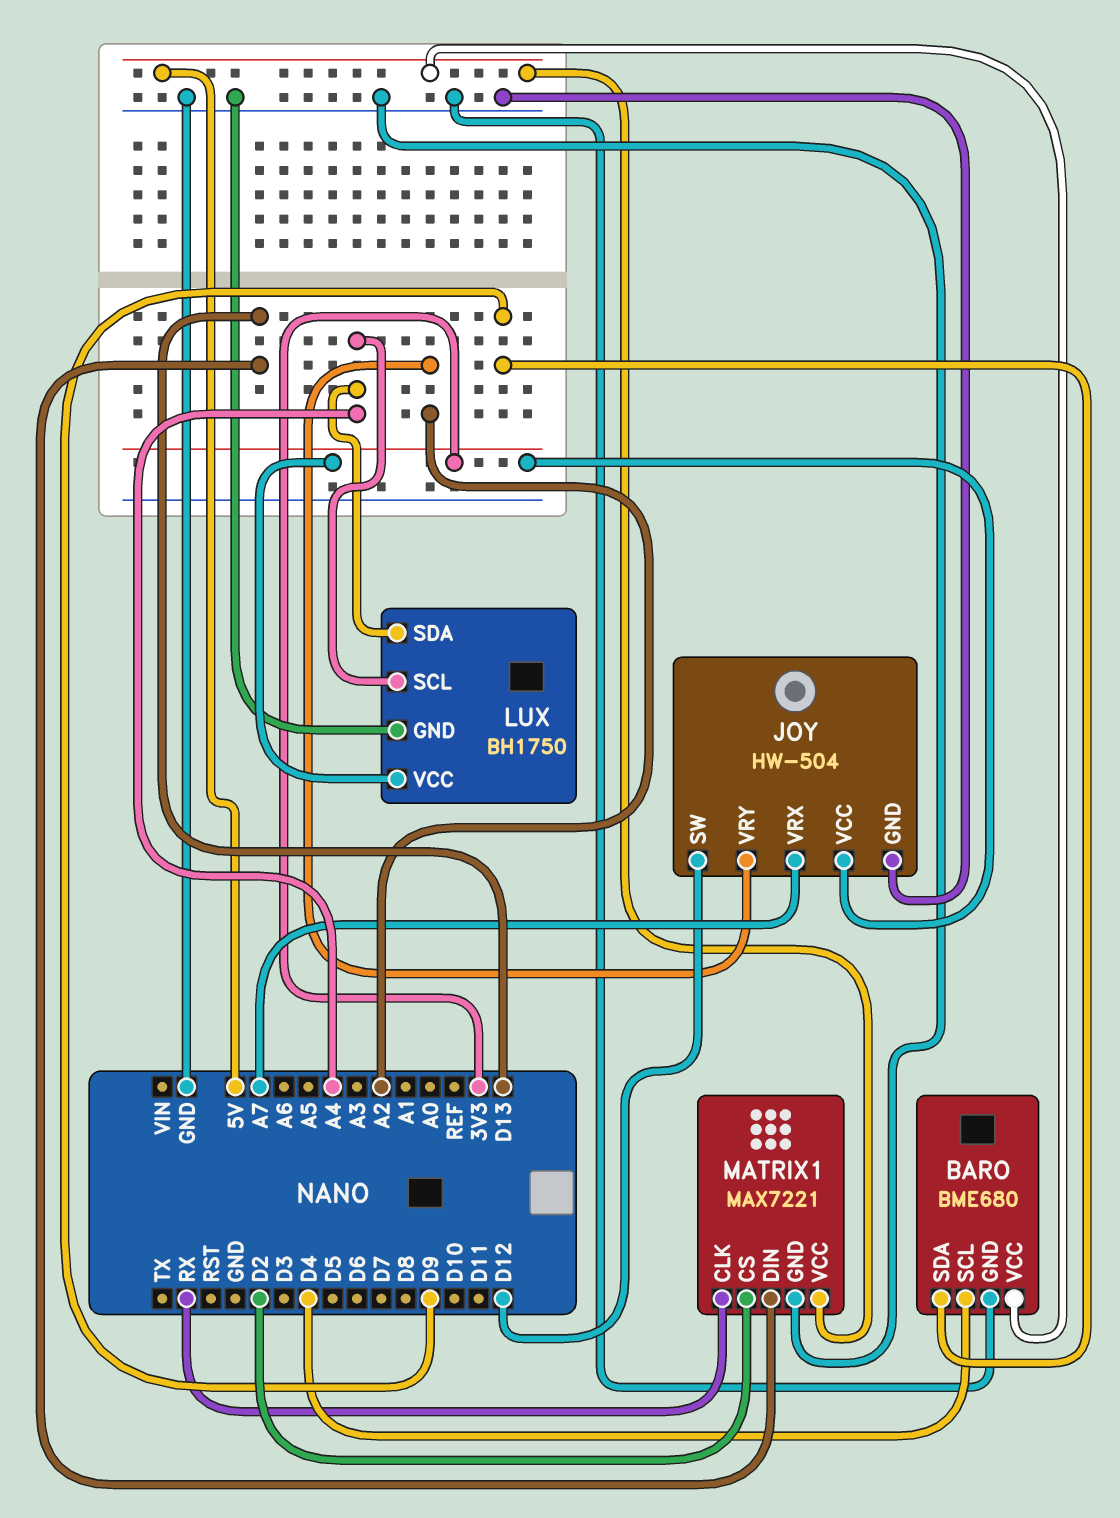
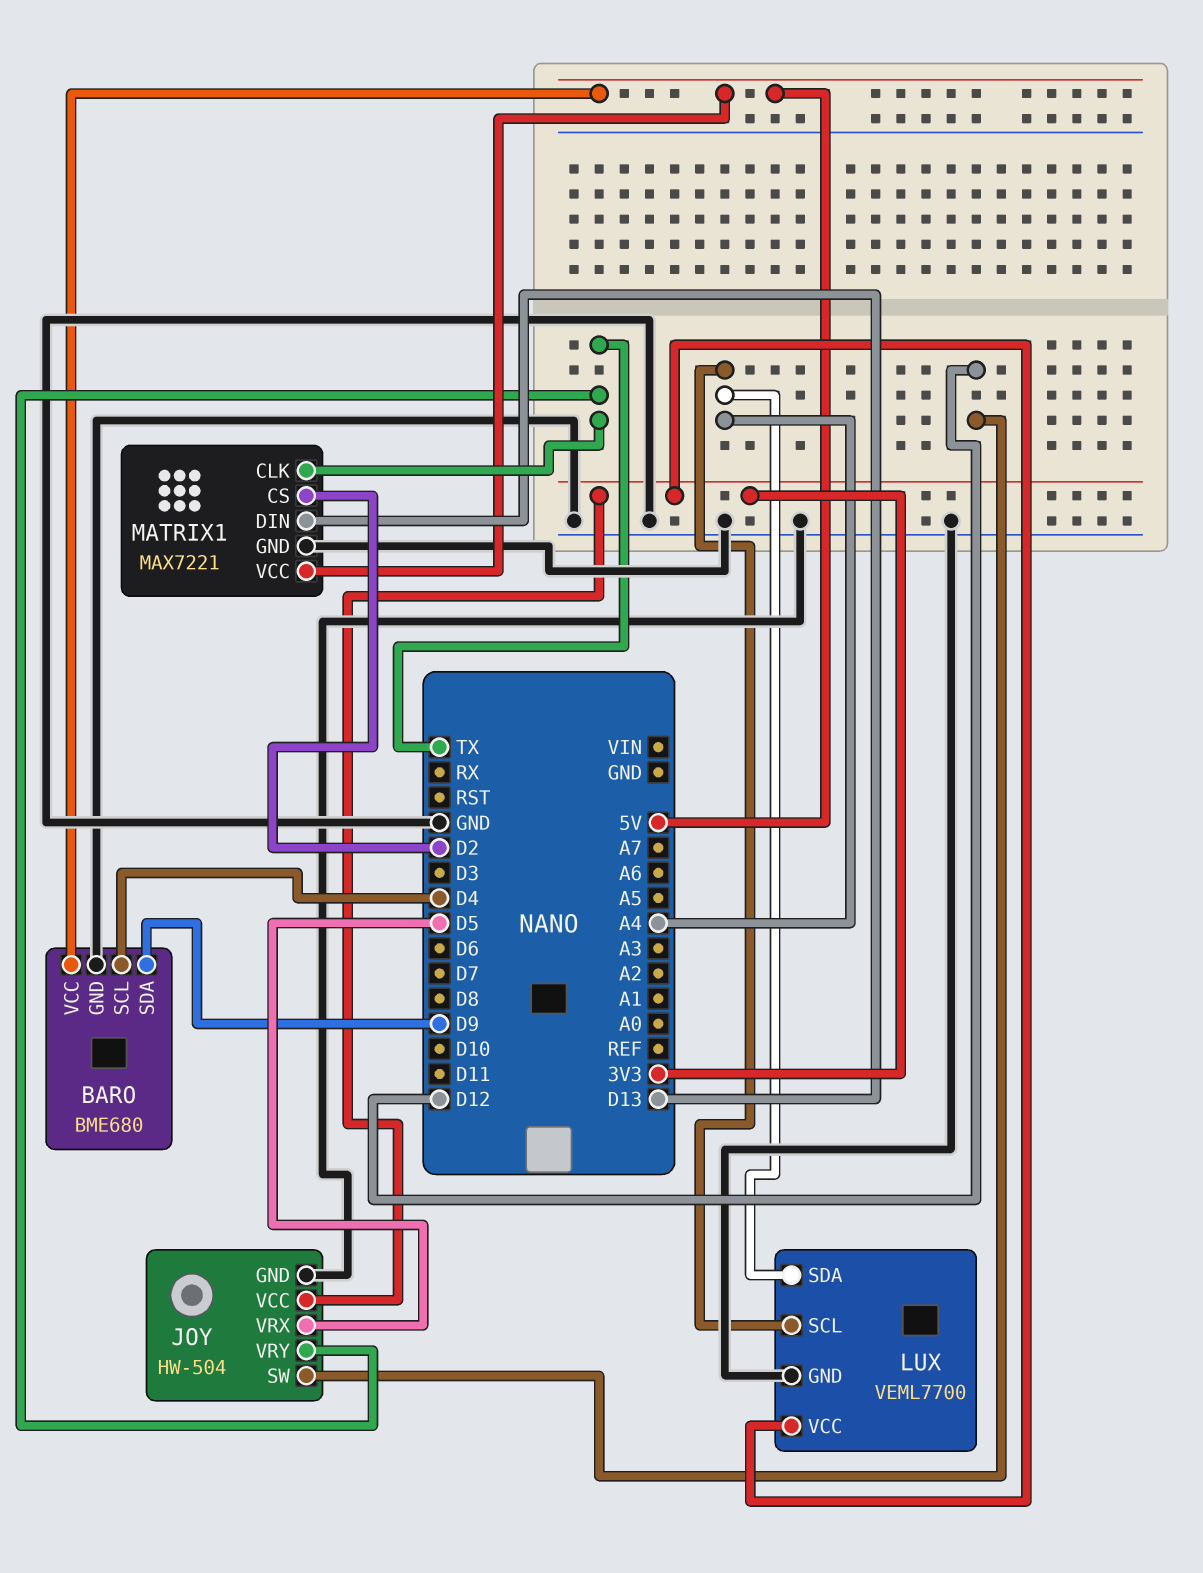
JOY pin VRX: A7 -> D5
JOY pin VRY: A2 -> TX
LUX: BH1750 -> VEML7700
MATRIX1 pin CLK: RX -> TX

